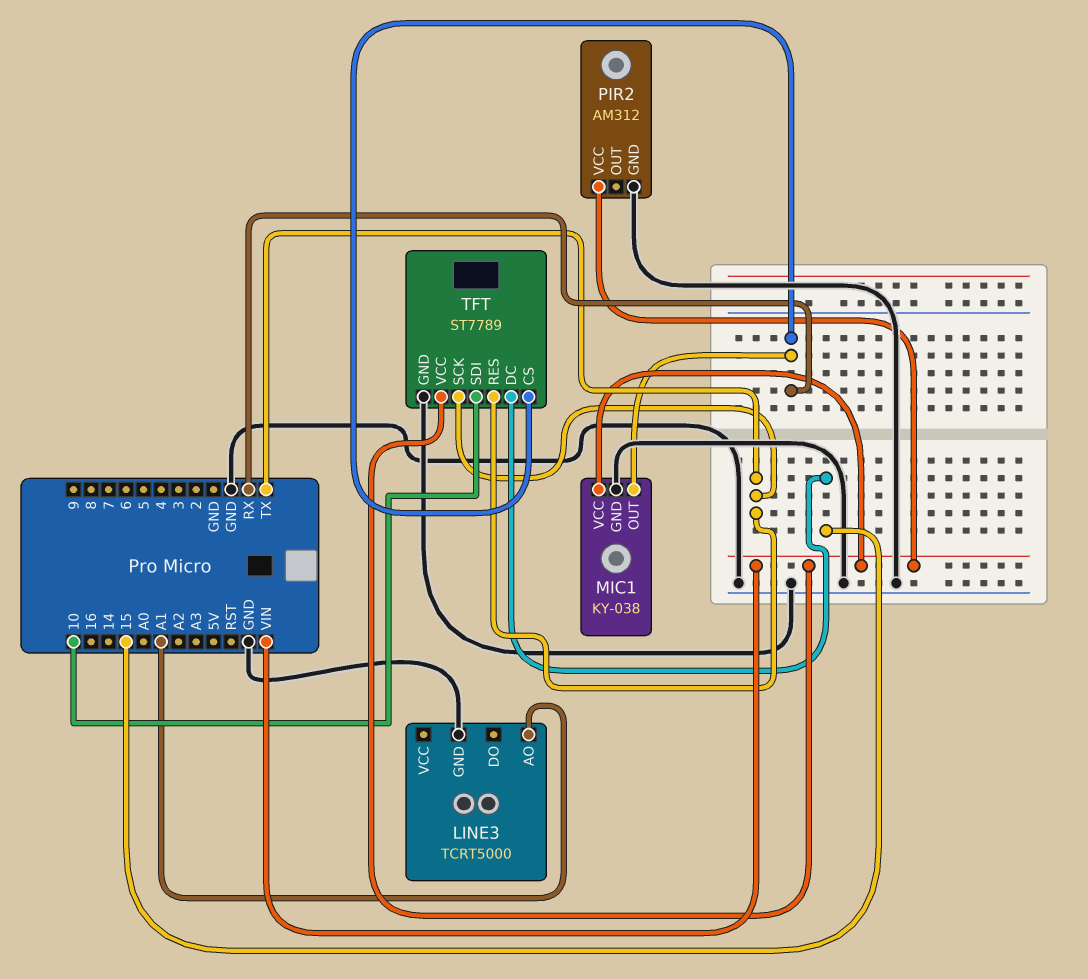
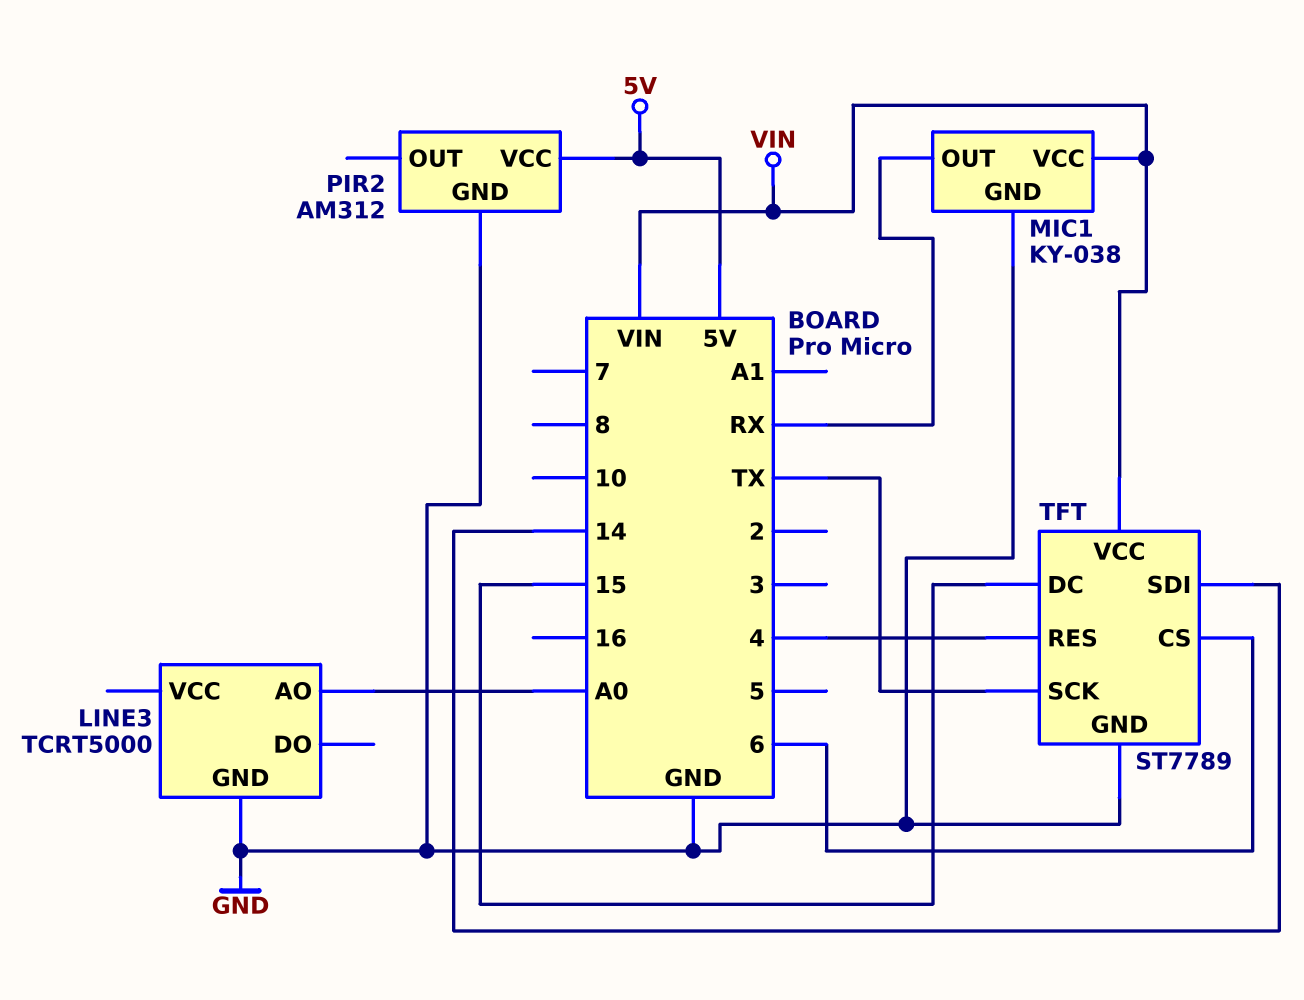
LINE3 pin AO: A1 -> A0
PIR2 pin VCC: VIN -> 5V
TFT pin CS: RX -> 6
TFT pin RES: TX -> 4
TFT pin SDI: 10 -> 14

